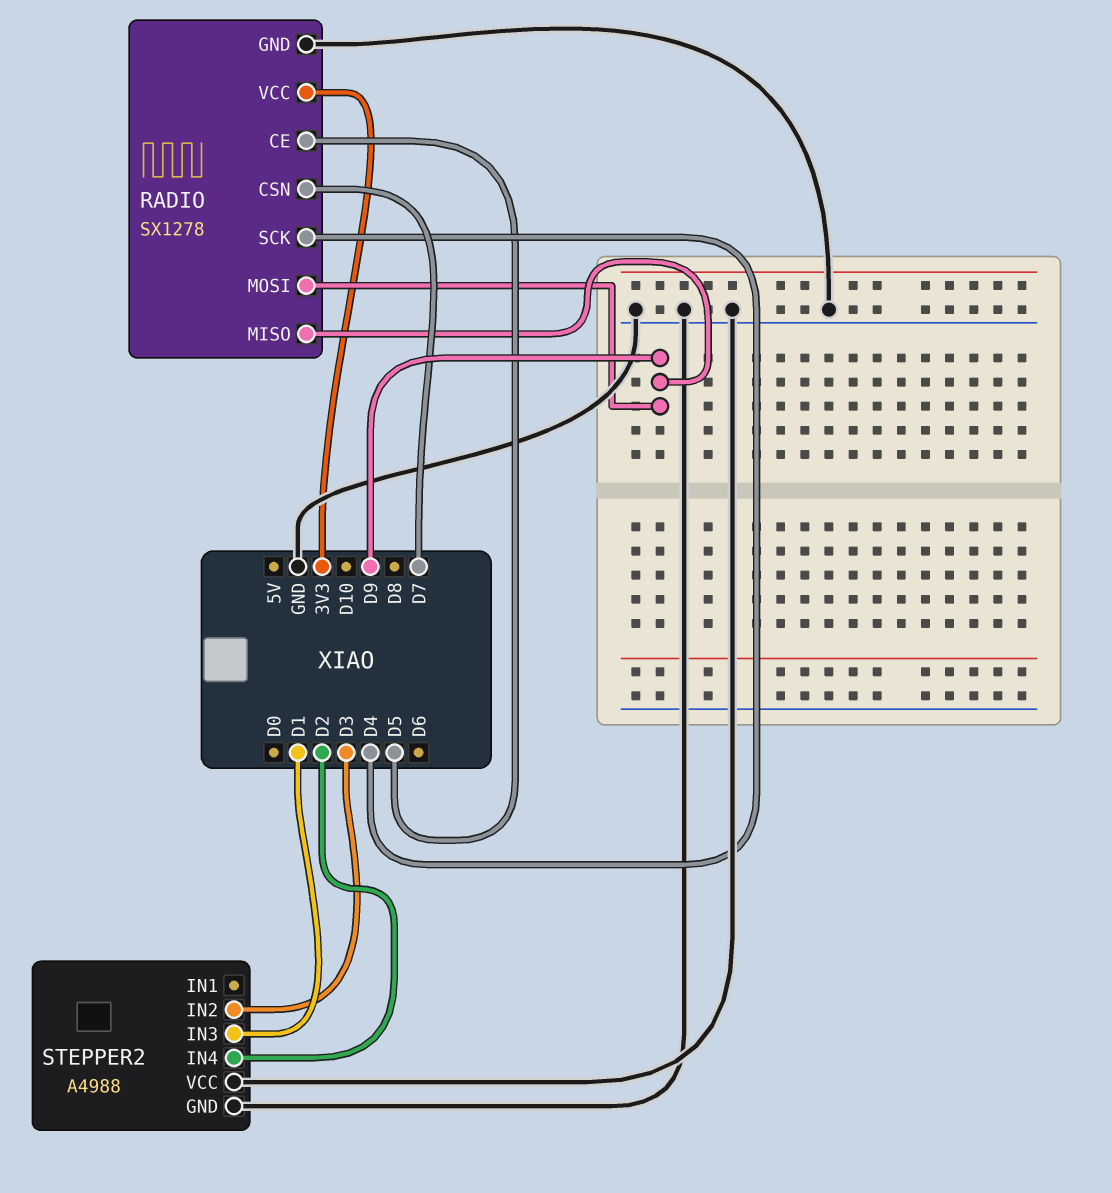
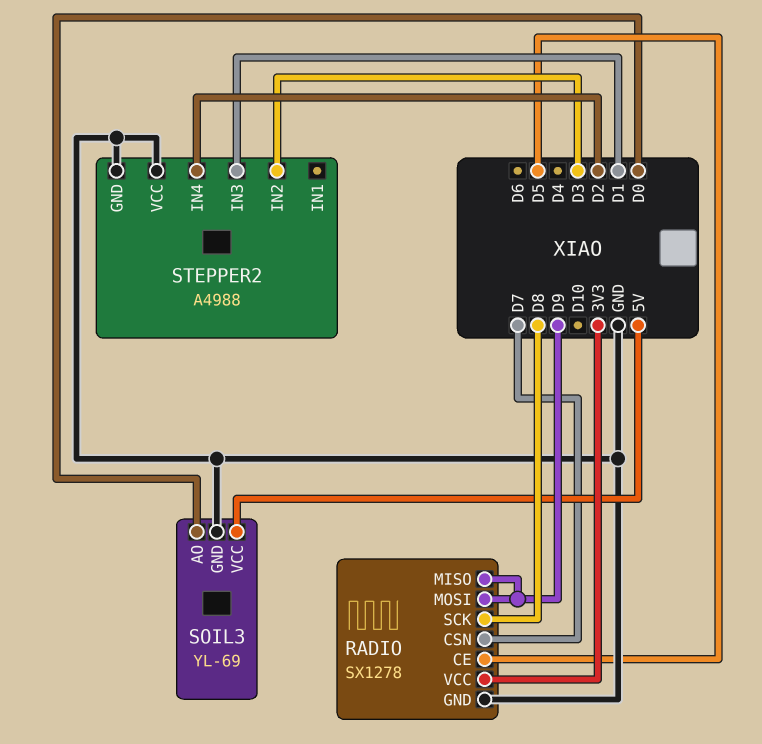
RADIO pin SCK: D4 -> D8
SOIL3: none -> YL-69
SOIL3 pin AO: none -> D0
SOIL3 pin GND: none -> GND
SOIL3 pin VCC: none -> 5V

